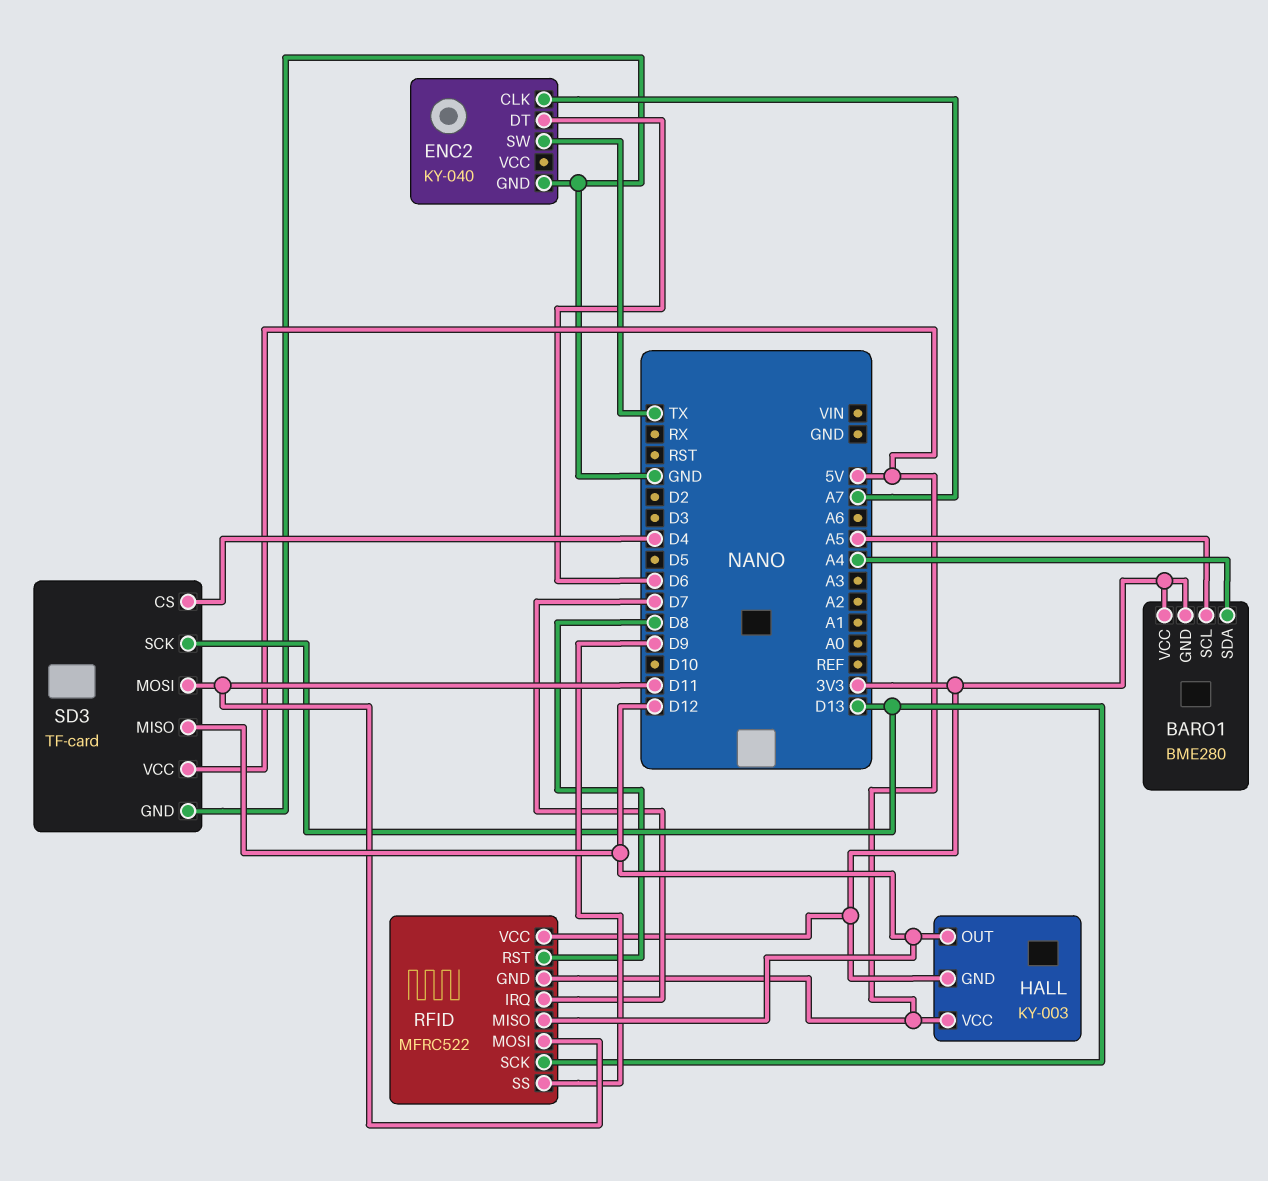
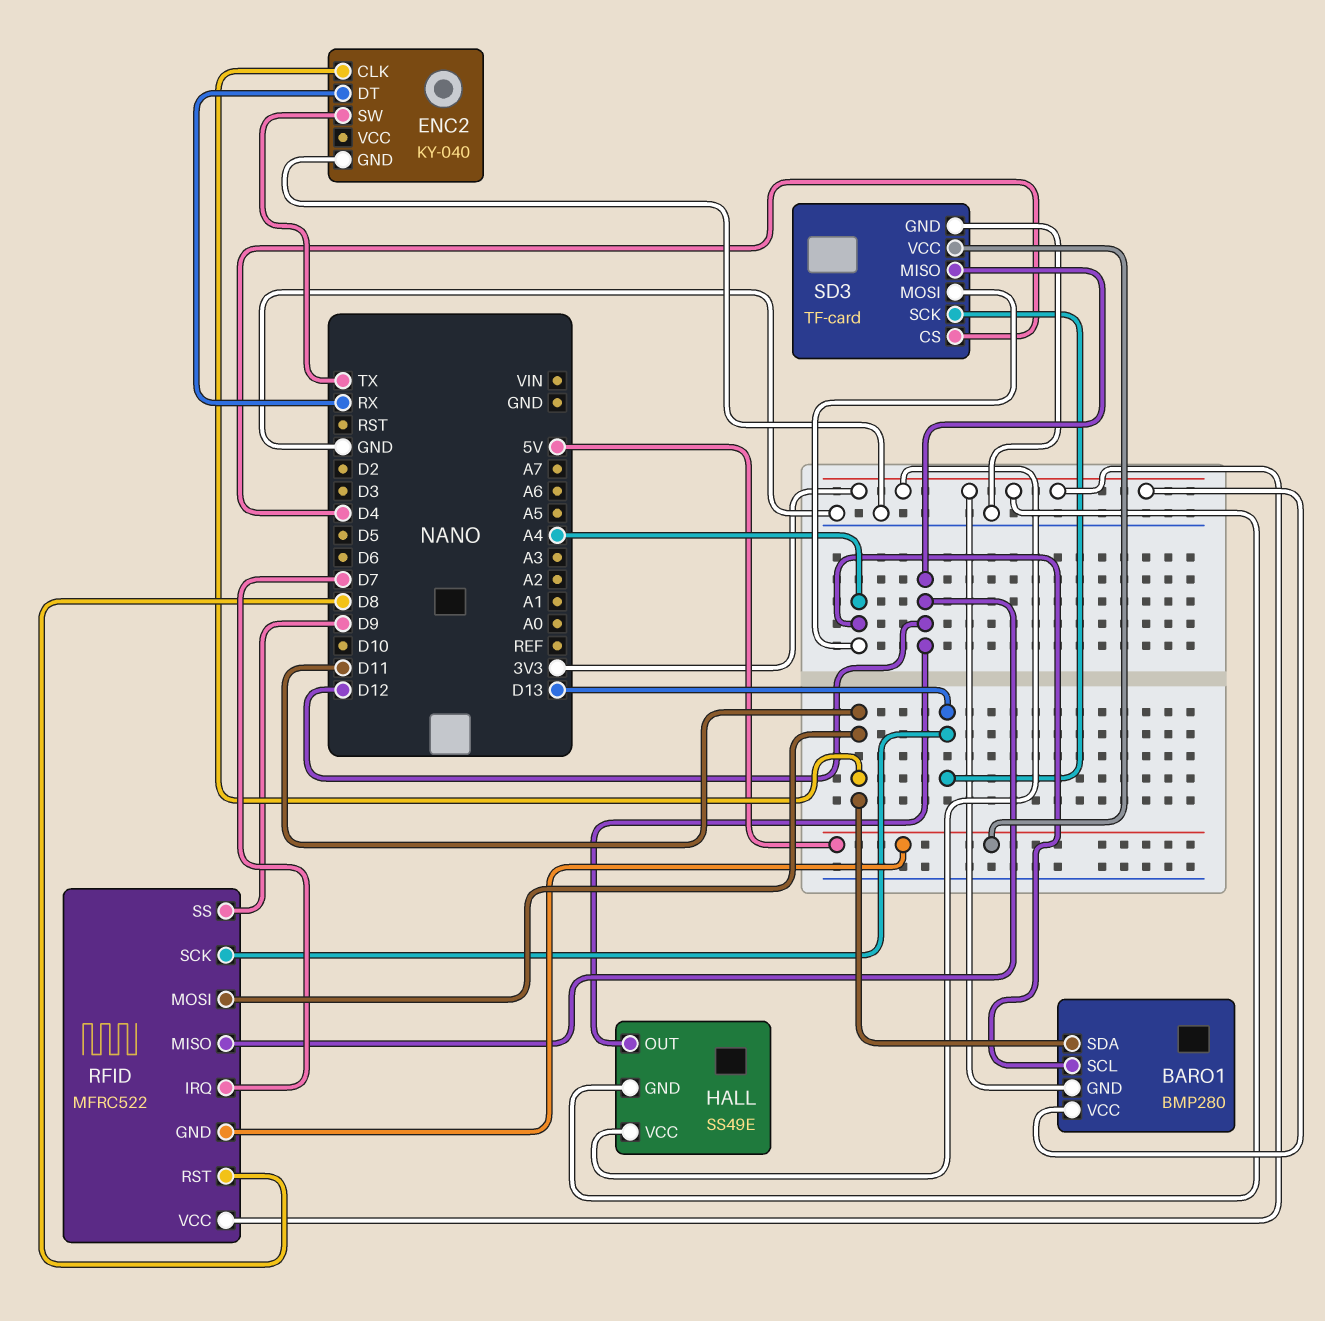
BARO1: BME280 -> BMP280
BARO1 pin SCL: A5 -> A4
BARO1 pin SDA: A4 -> D11
ENC2 pin CLK: A7 -> D11
ENC2 pin DT: D6 -> RX
HALL: KY-003 -> SS49E
HALL pin VCC: 5V -> 3V3
SD3 pin MOSI: D11 -> A4

